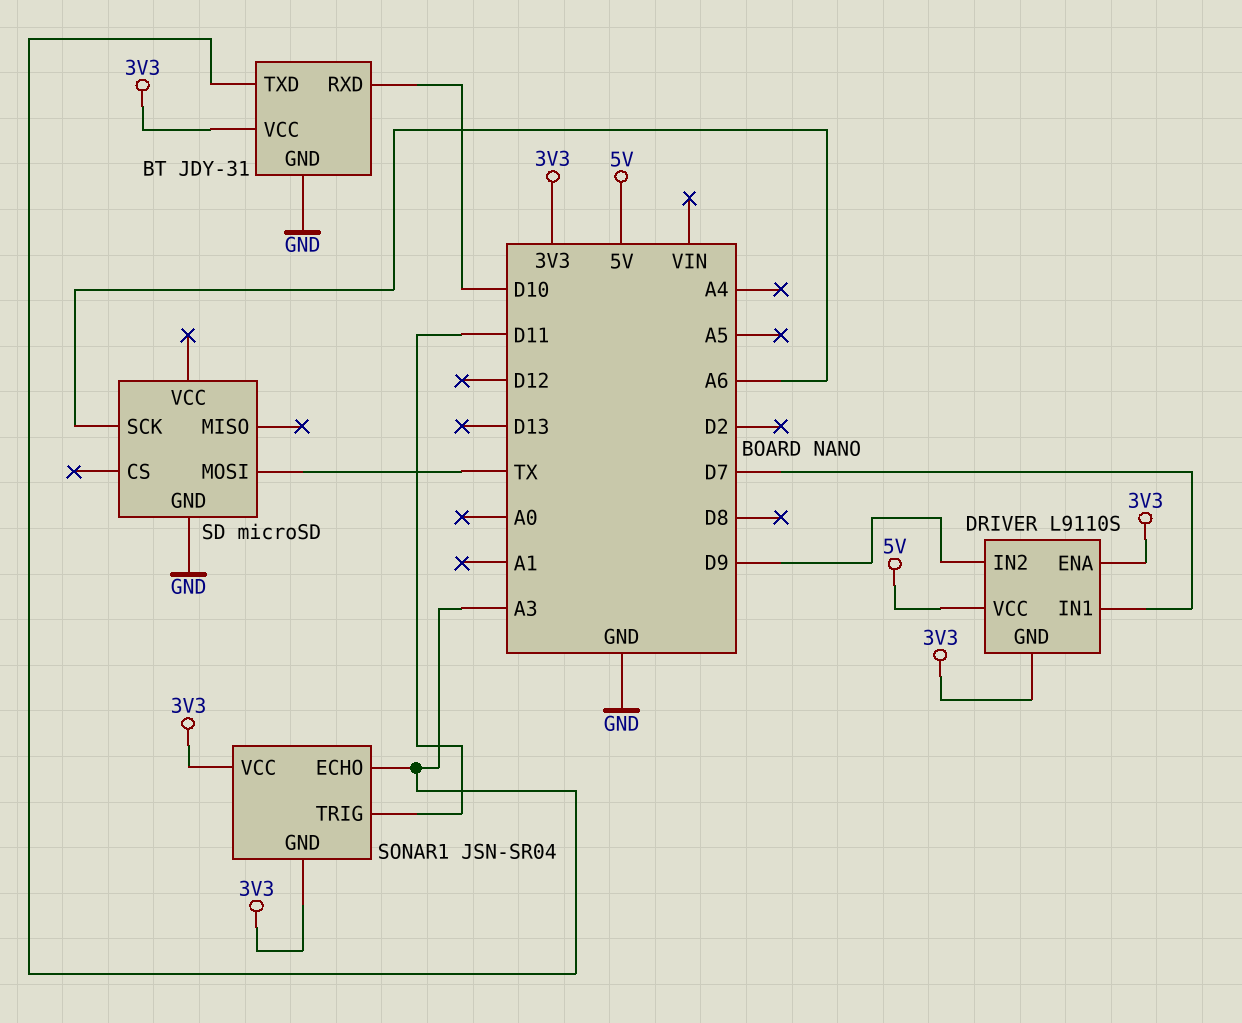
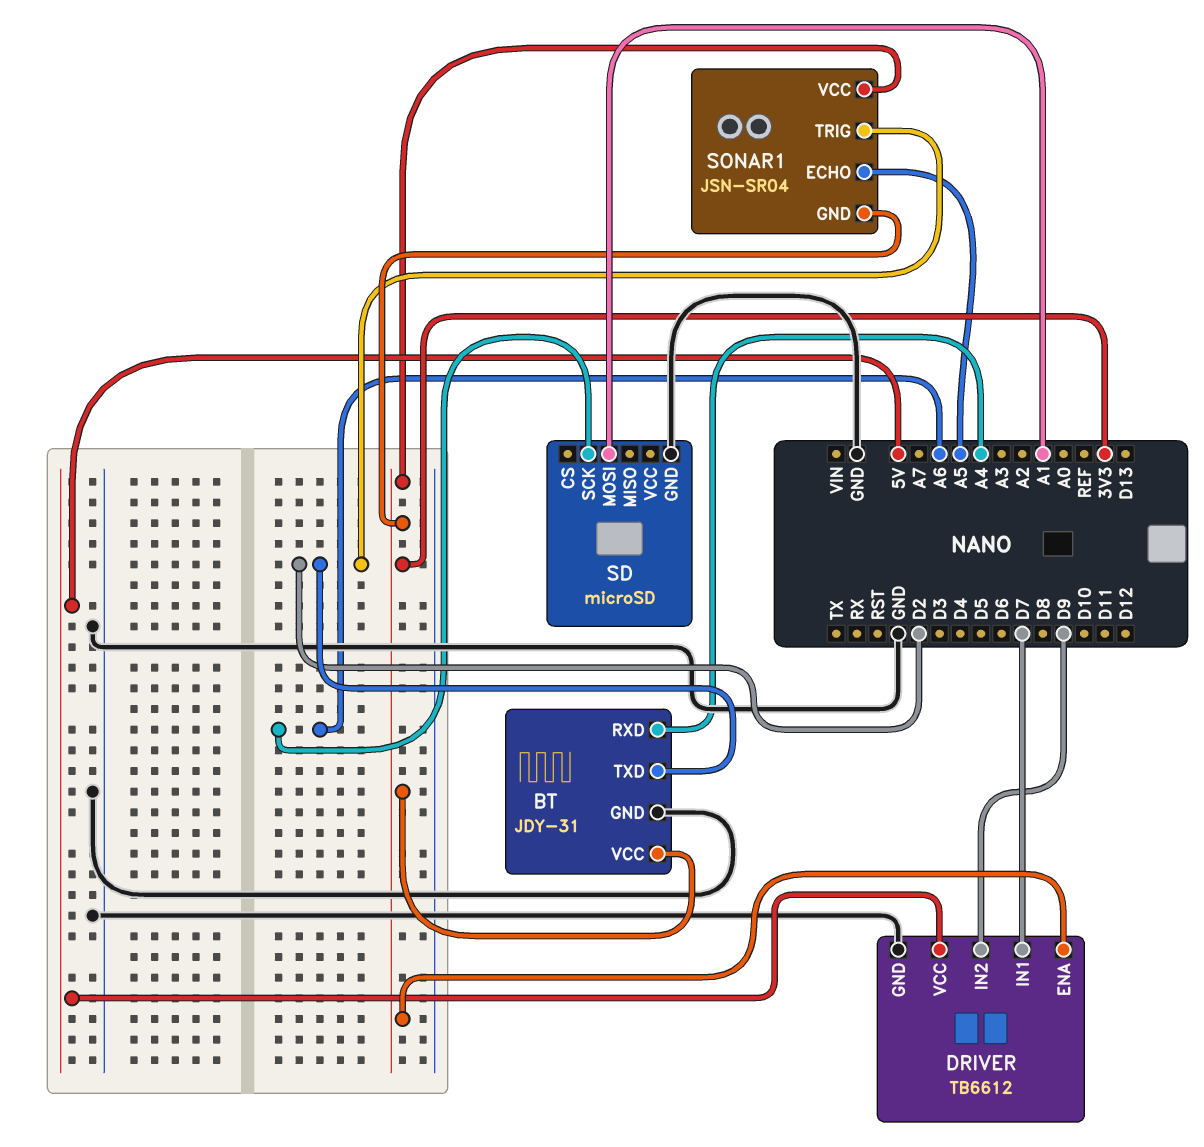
BT pin RXD: D10 -> A4
BT pin TXD: A3 -> D2
DRIVER: L9110S -> TB6612
DRIVER pin GND: 3V3 -> GND
SD pin MOSI: TX -> A1
SONAR1 pin ECHO: A3 -> A5
SONAR1 pin TRIG: D11 -> D2

